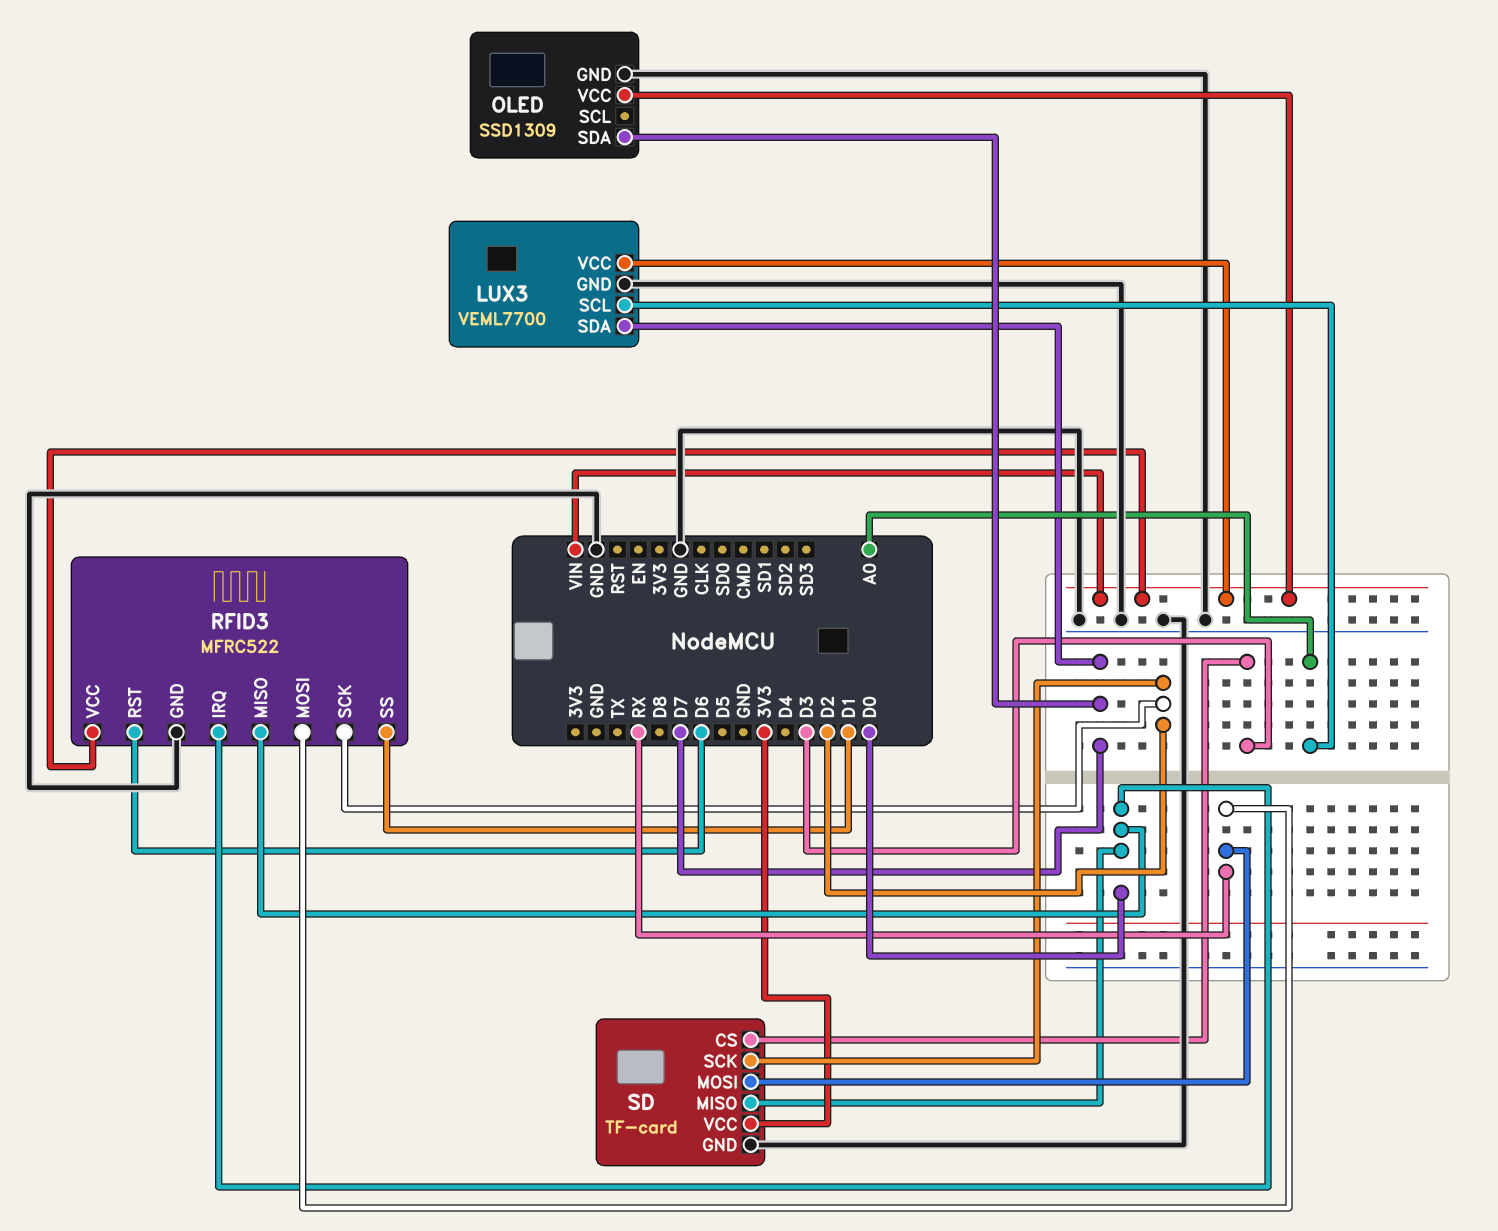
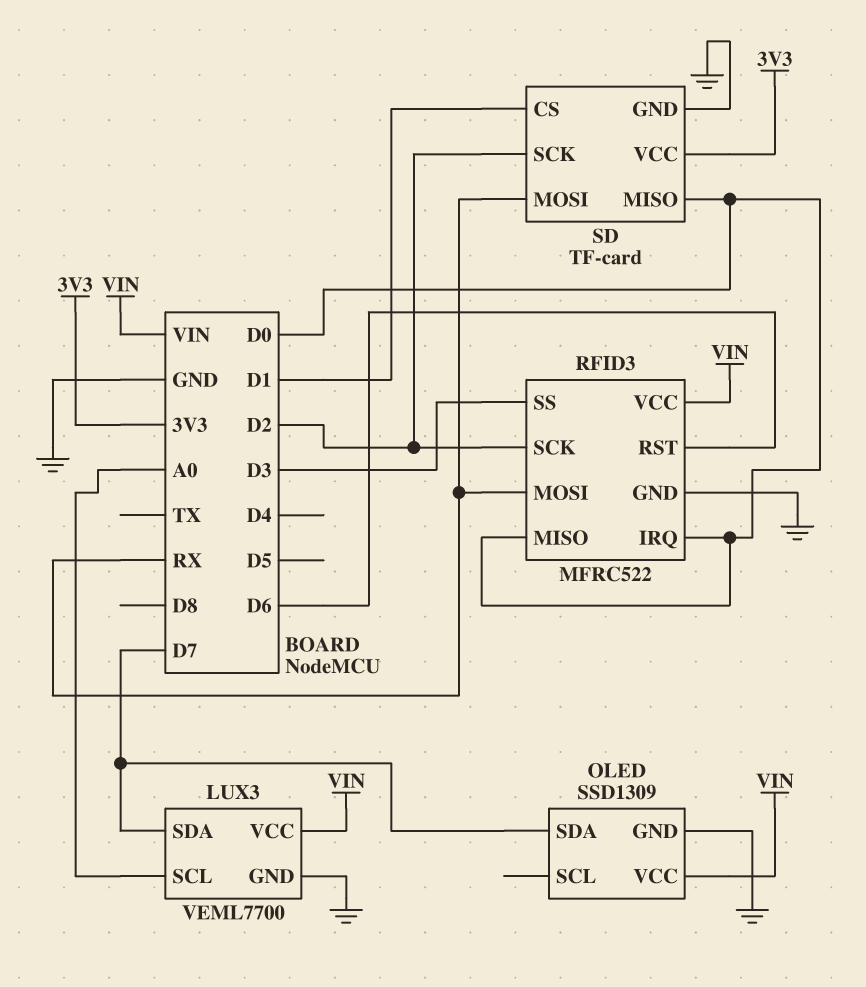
RFID3 pin SS: D1 -> D3
SD pin CS: D3 -> D1

